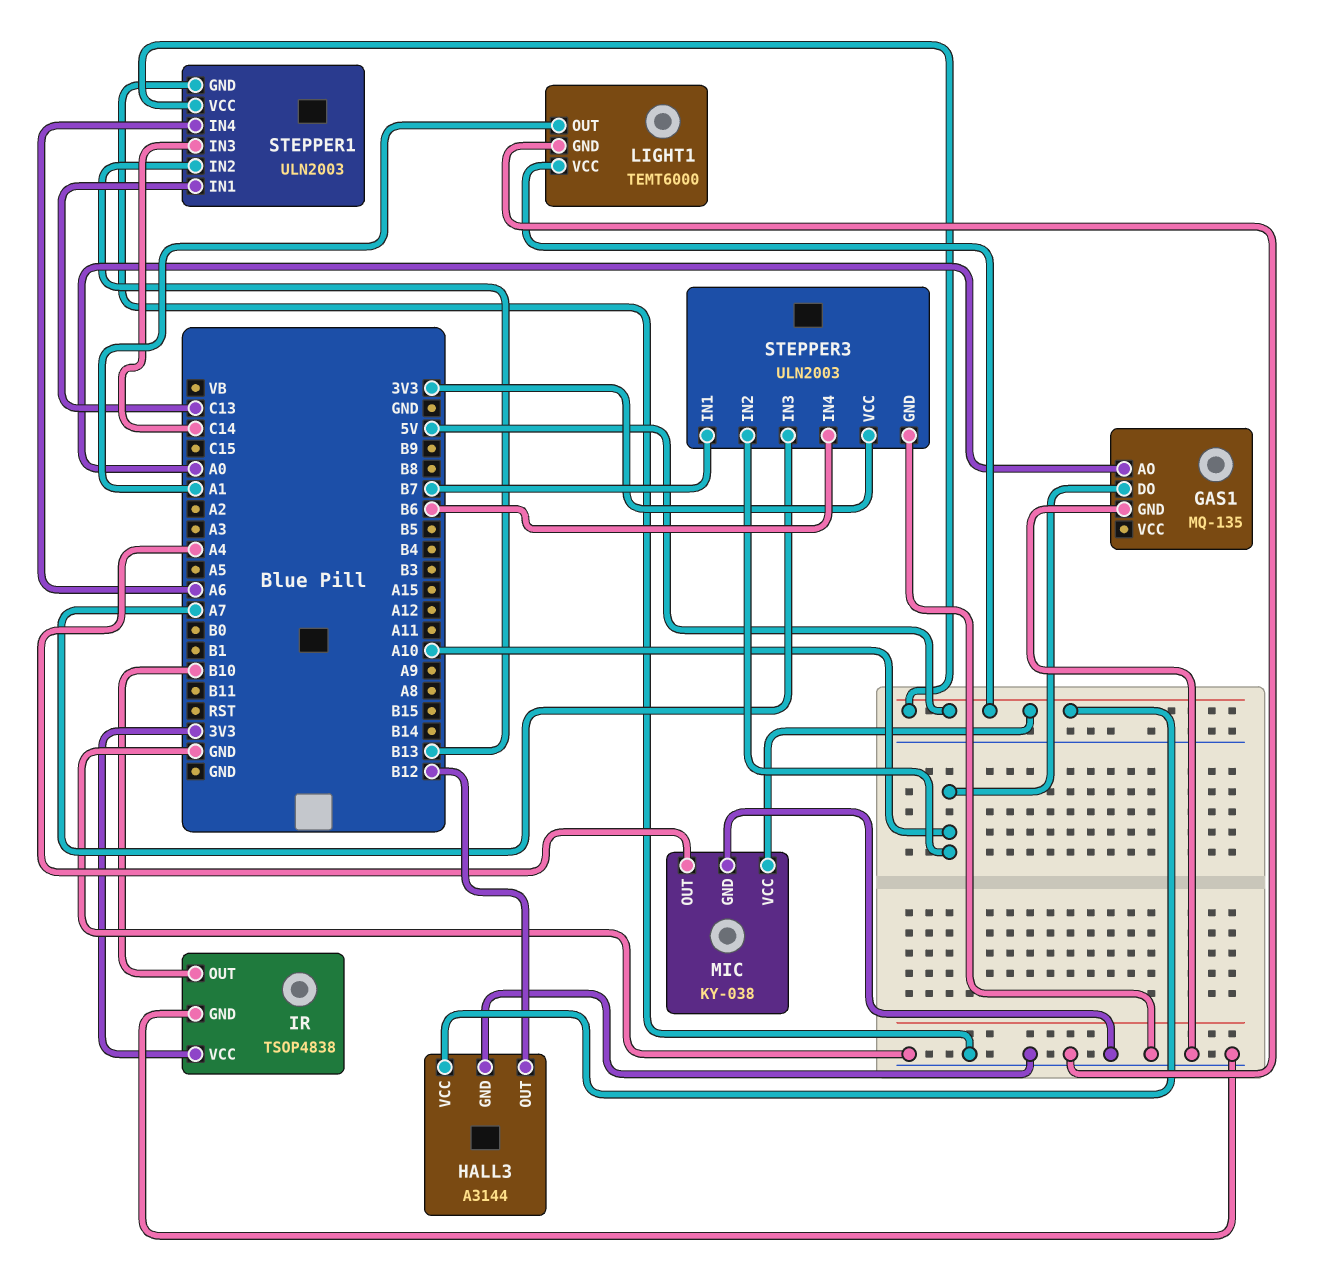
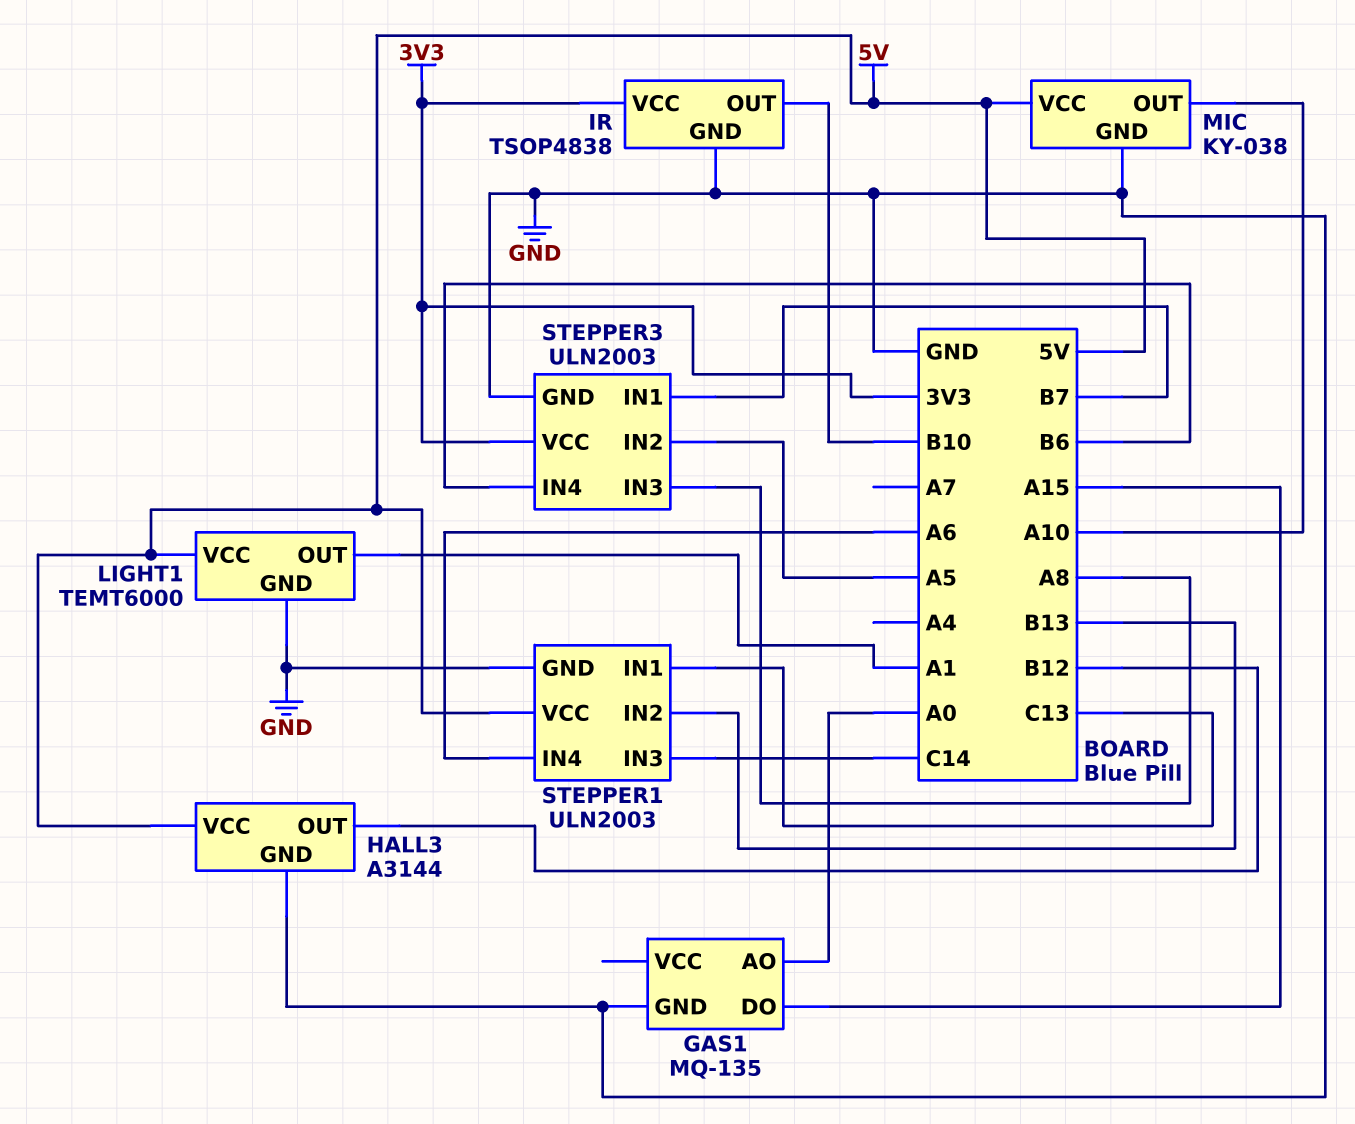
GAS1 pin DO: A10 -> A15
MIC pin OUT: A4 -> A10
STEPPER3 pin IN2: A10 -> A5
STEPPER3 pin IN3: A7 -> A8

